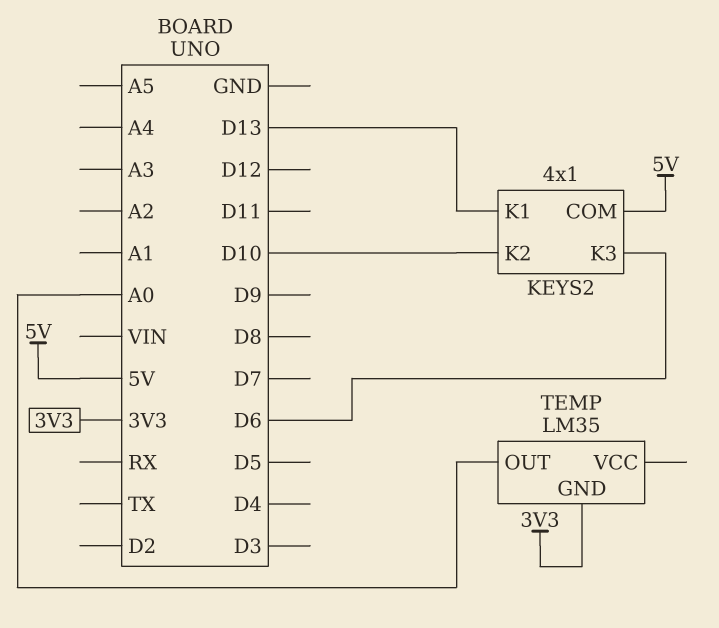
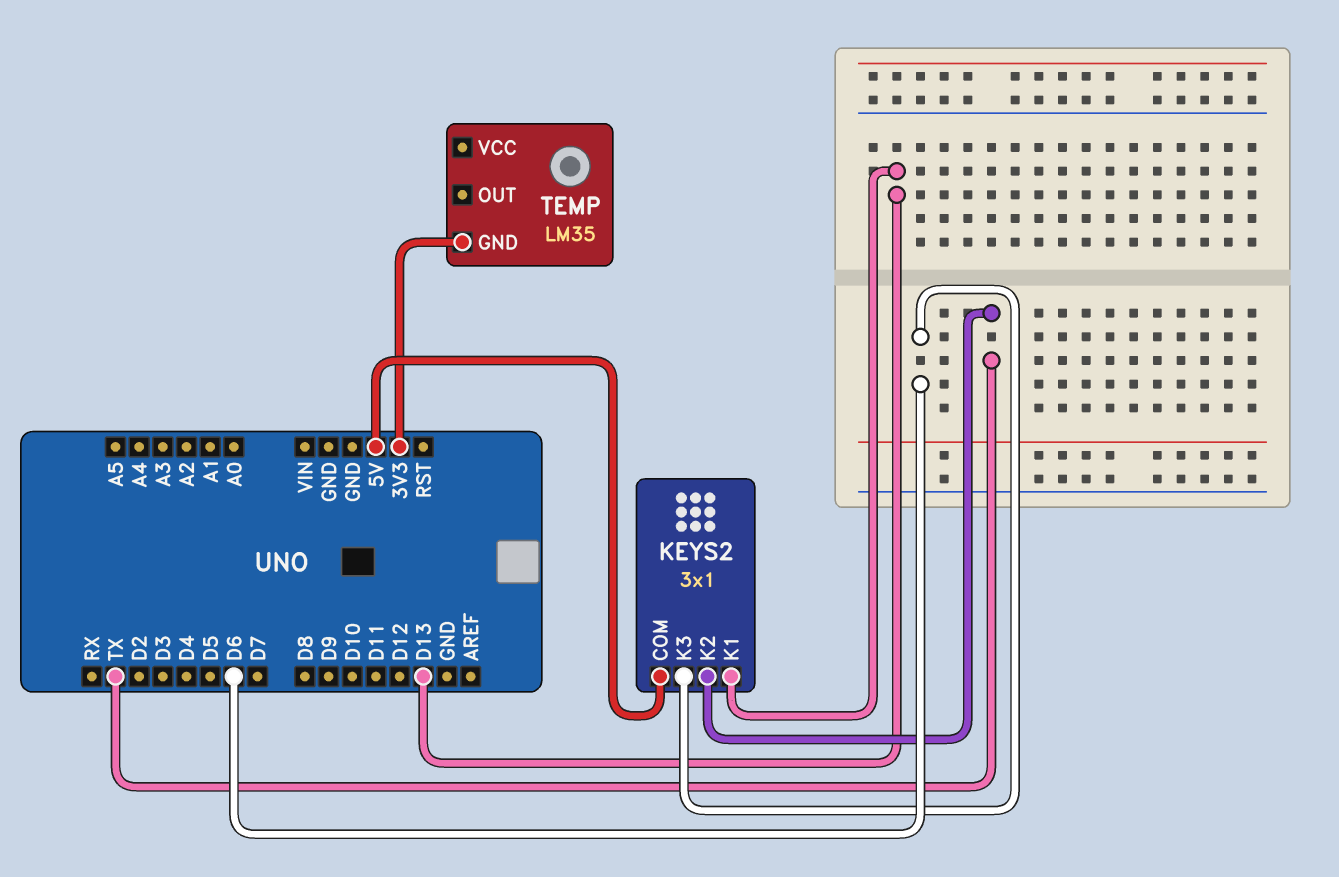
KEYS2: 4x1 -> 3x1
KEYS2 pin K2: D10 -> TX
TEMP pin OUT: A0 -> none

